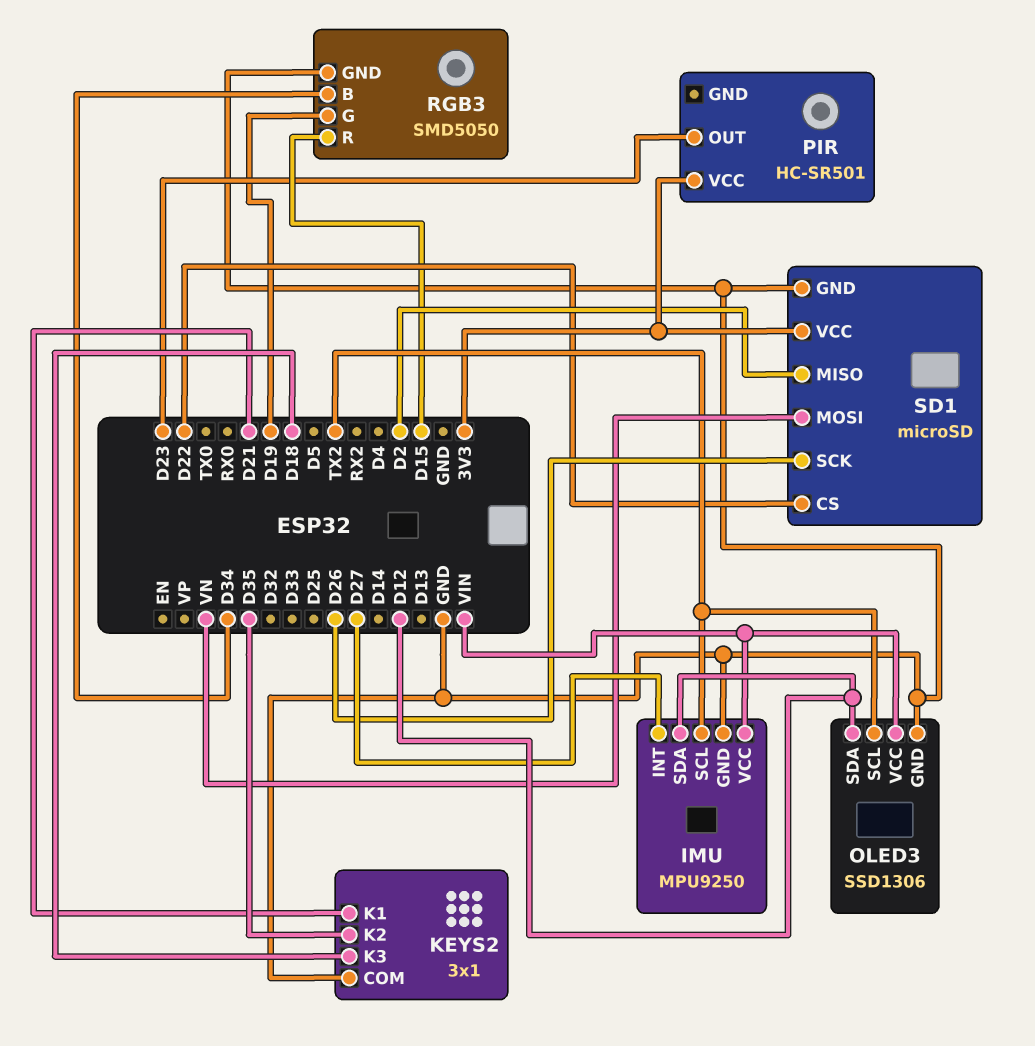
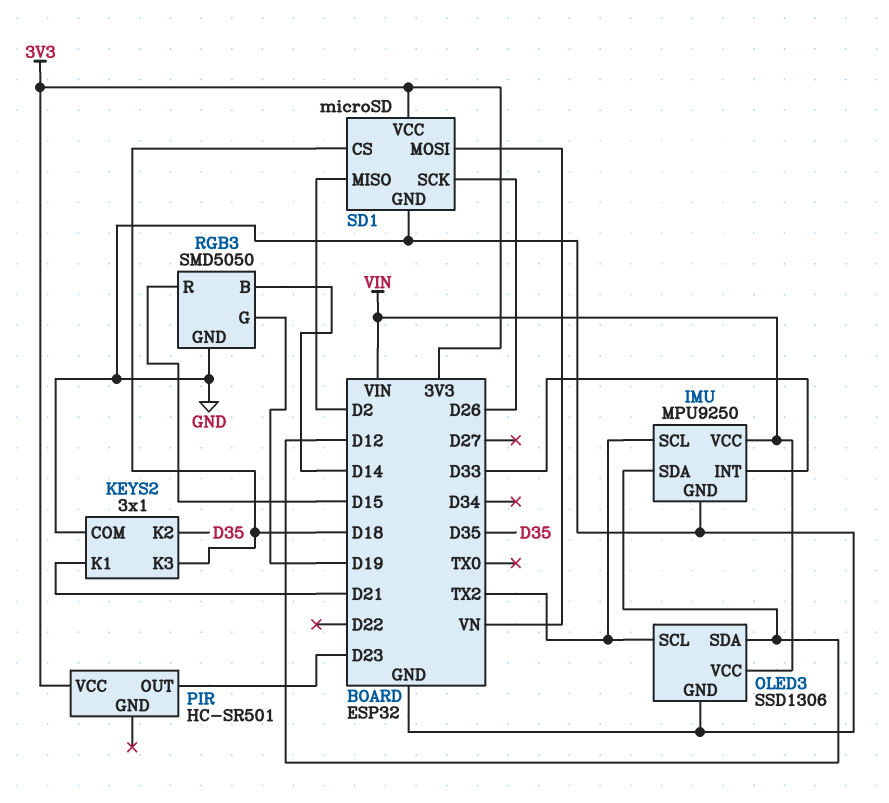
IMU pin INT: D27 -> D33
RGB3 pin B: D34 -> D14
SD1 pin CS: D22 -> D18

